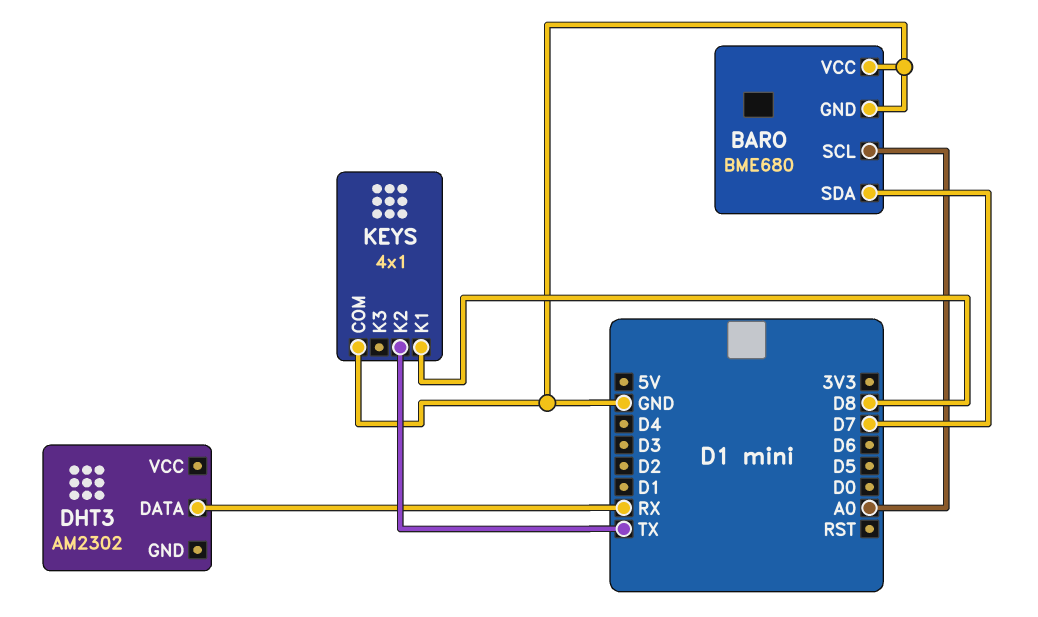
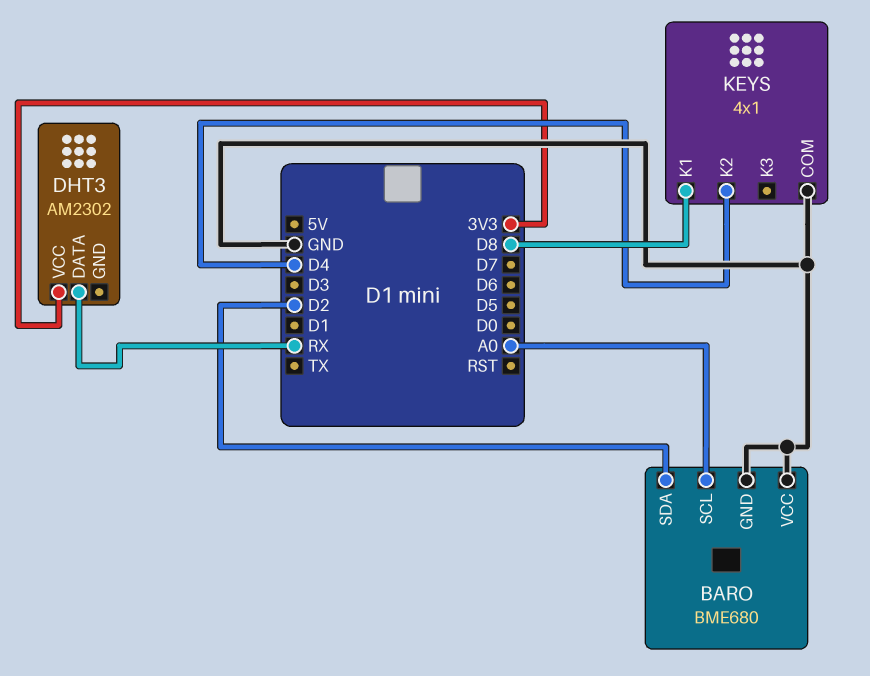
BARO pin SDA: D7 -> D2
DHT3 pin VCC: none -> 3V3
KEYS pin K2: TX -> D4

